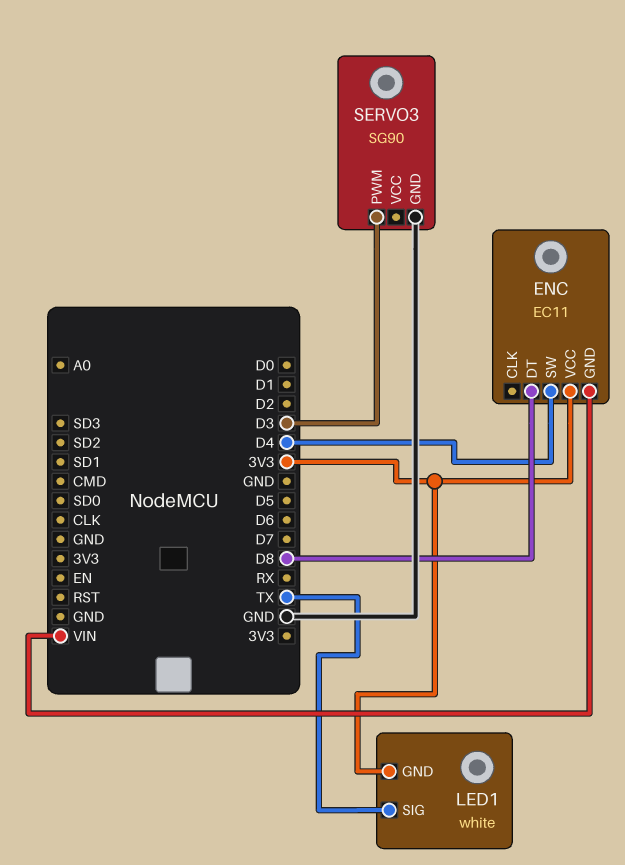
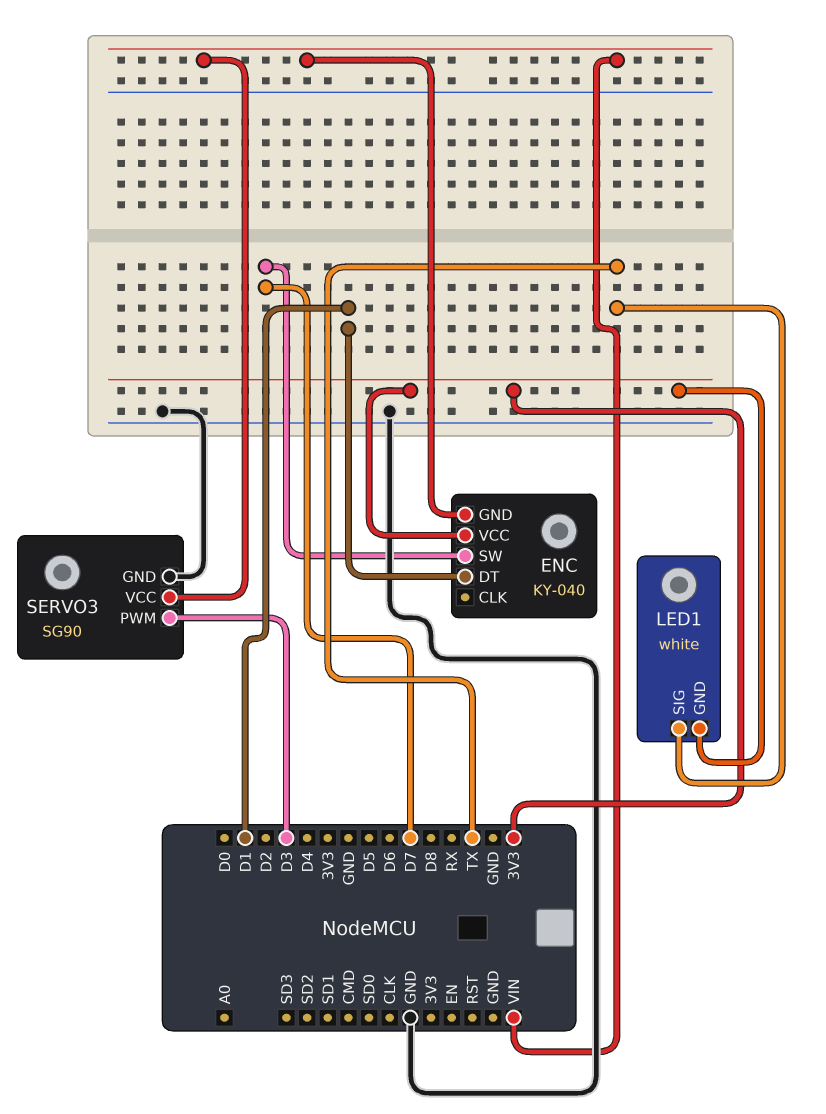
ENC: EC11 -> KY-040
ENC pin DT: D8 -> D1
ENC pin SW: D4 -> D7
SERVO3 pin VCC: none -> VIN

